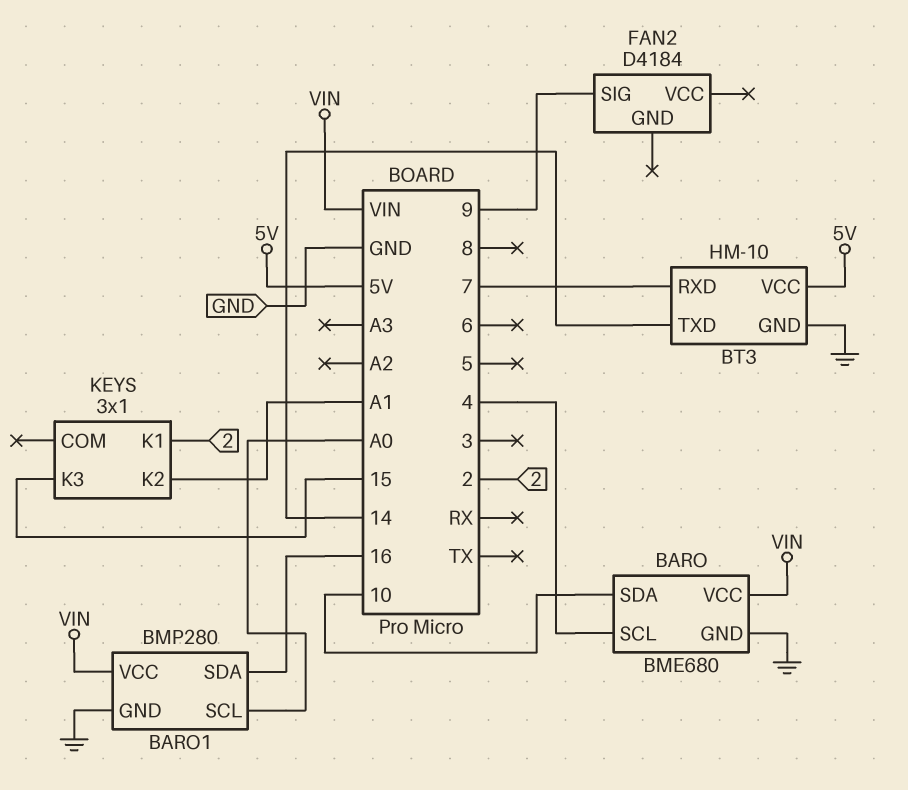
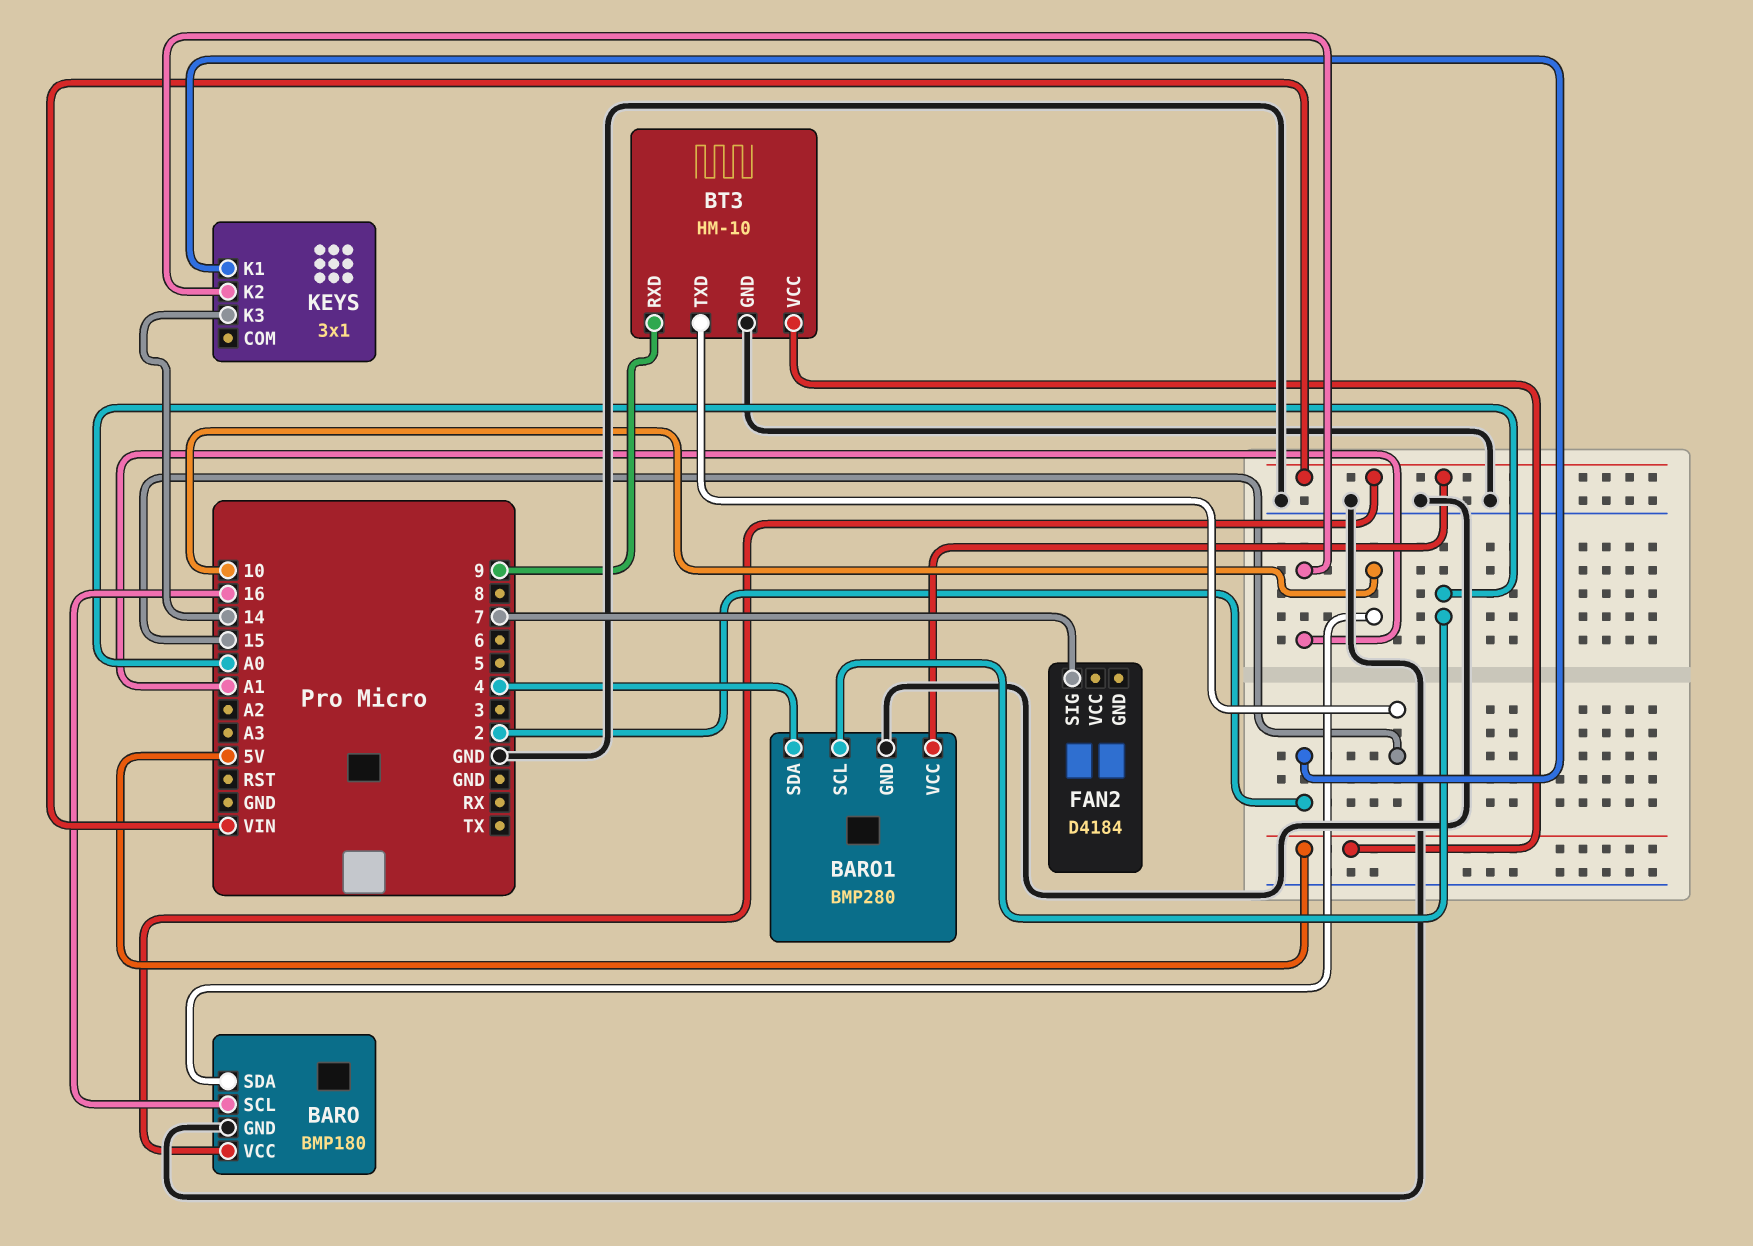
BARO: BME680 -> BMP180
BARO pin SCL: 4 -> 16
BARO1 pin SDA: 16 -> 4
BT3 pin RXD: 7 -> 9
BT3 pin TXD: 14 -> 15
FAN2 pin SIG: 9 -> 7
KEYS pin K3: 15 -> 14

